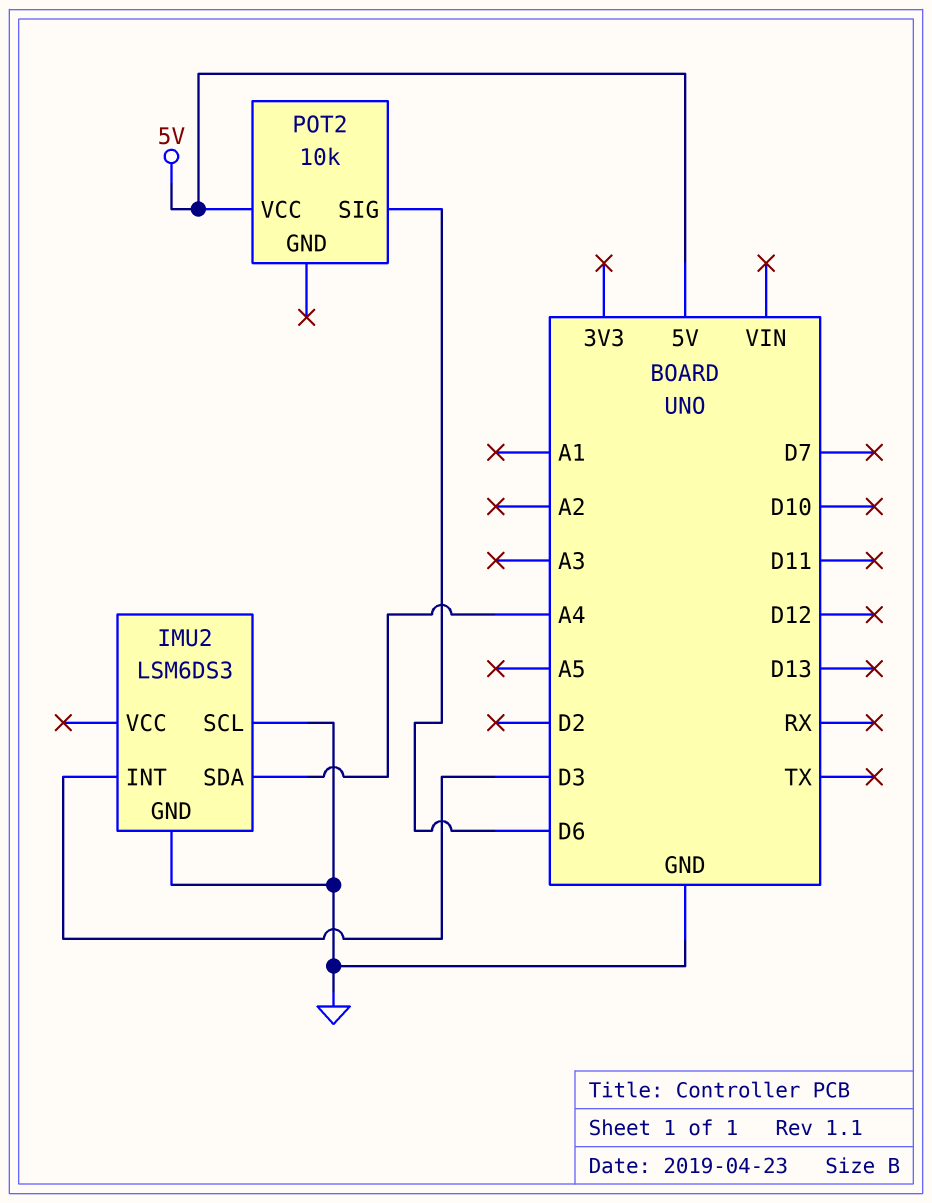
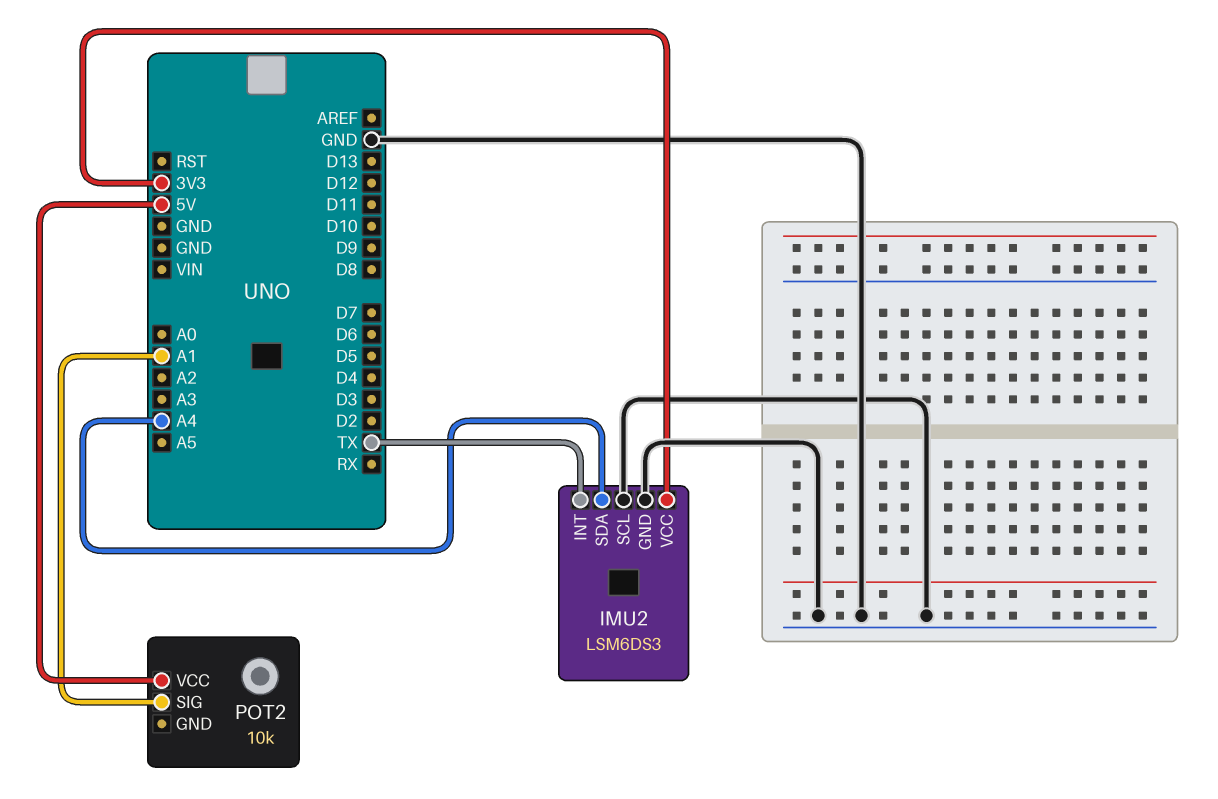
IMU2 pin INT: D3 -> TX
IMU2 pin VCC: none -> 3V3
POT2 pin SIG: D6 -> A1

